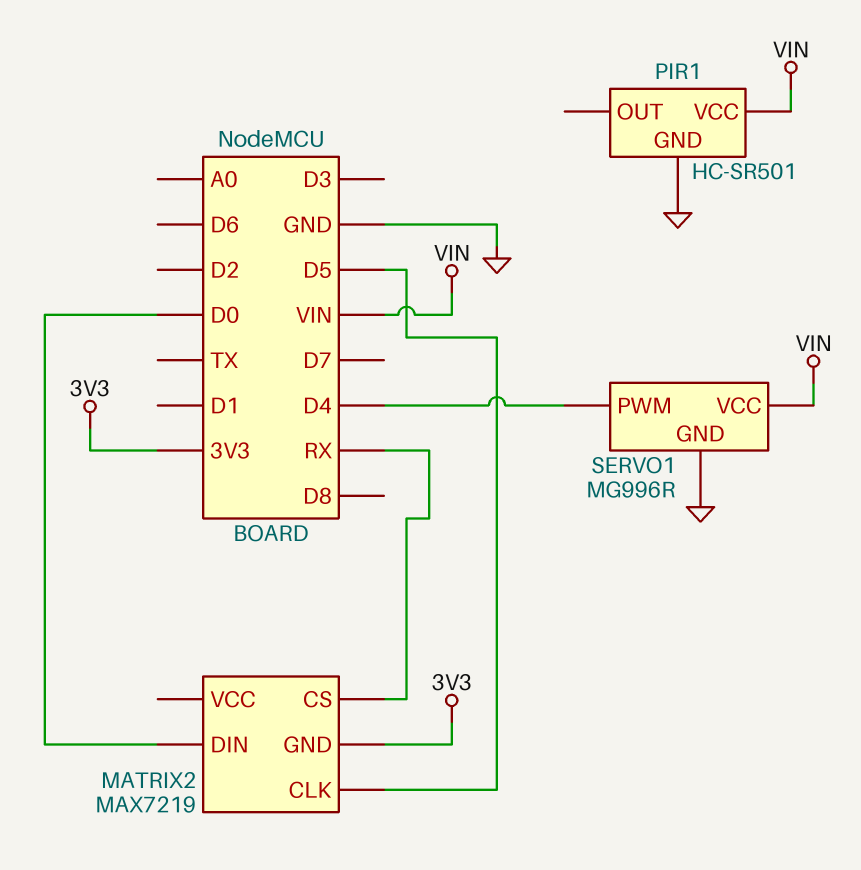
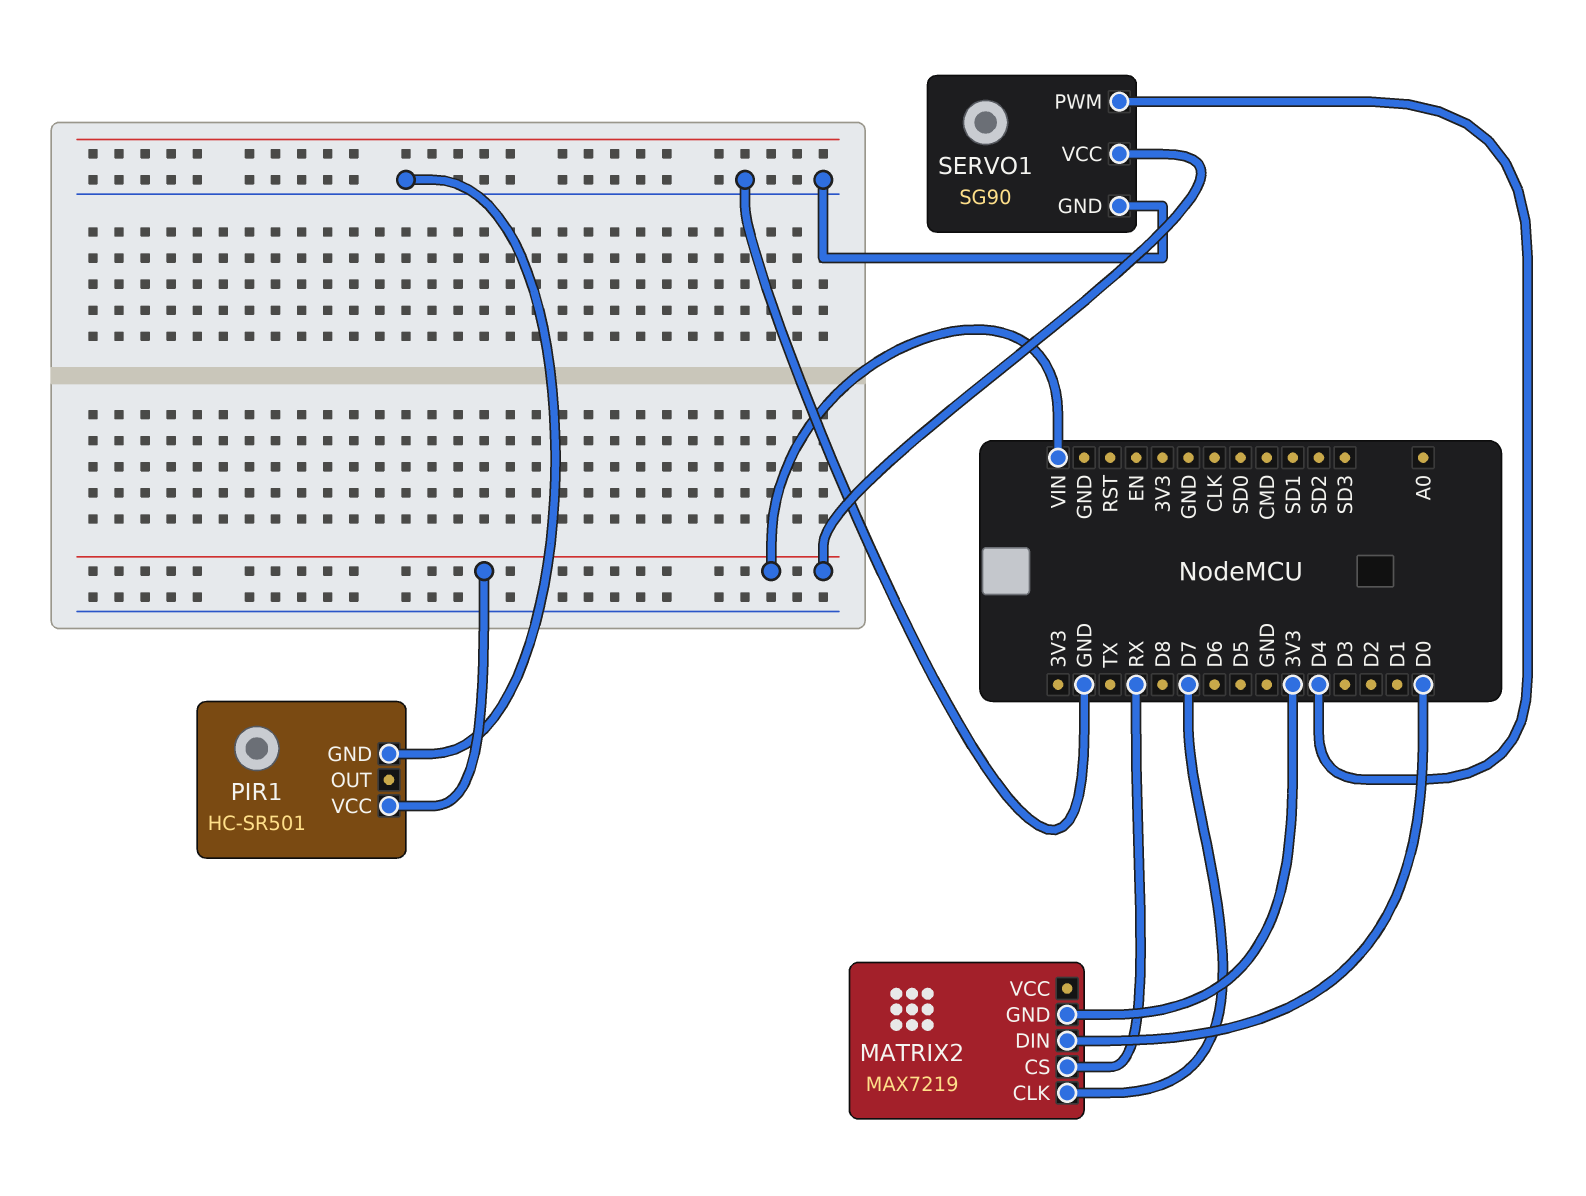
MATRIX2 pin CLK: D5 -> D7
SERVO1: MG996R -> SG90

